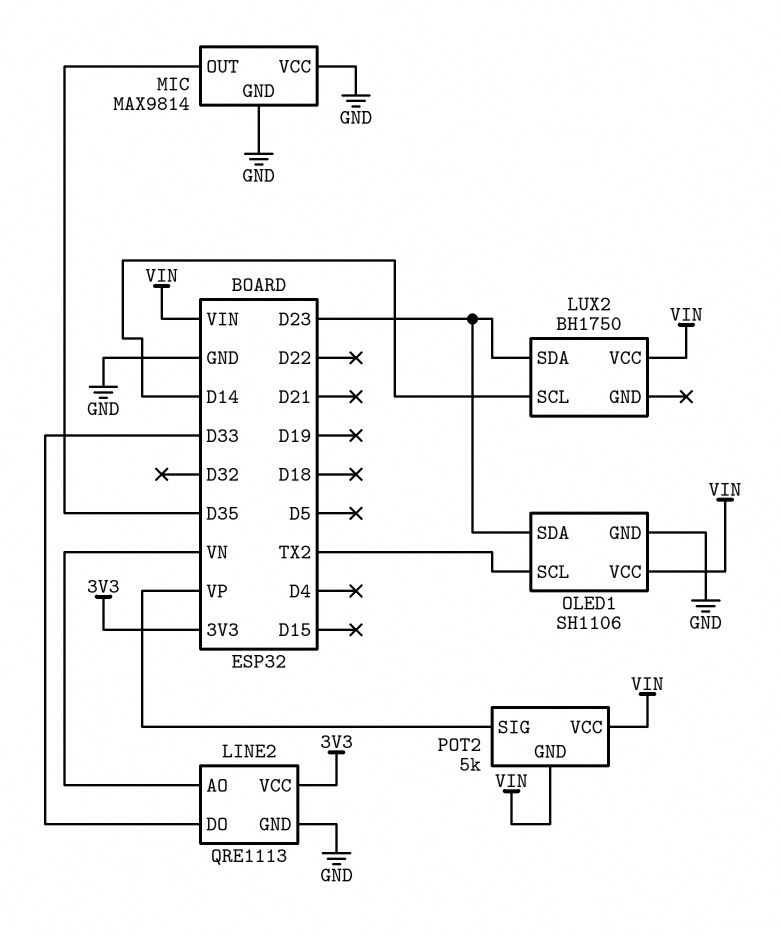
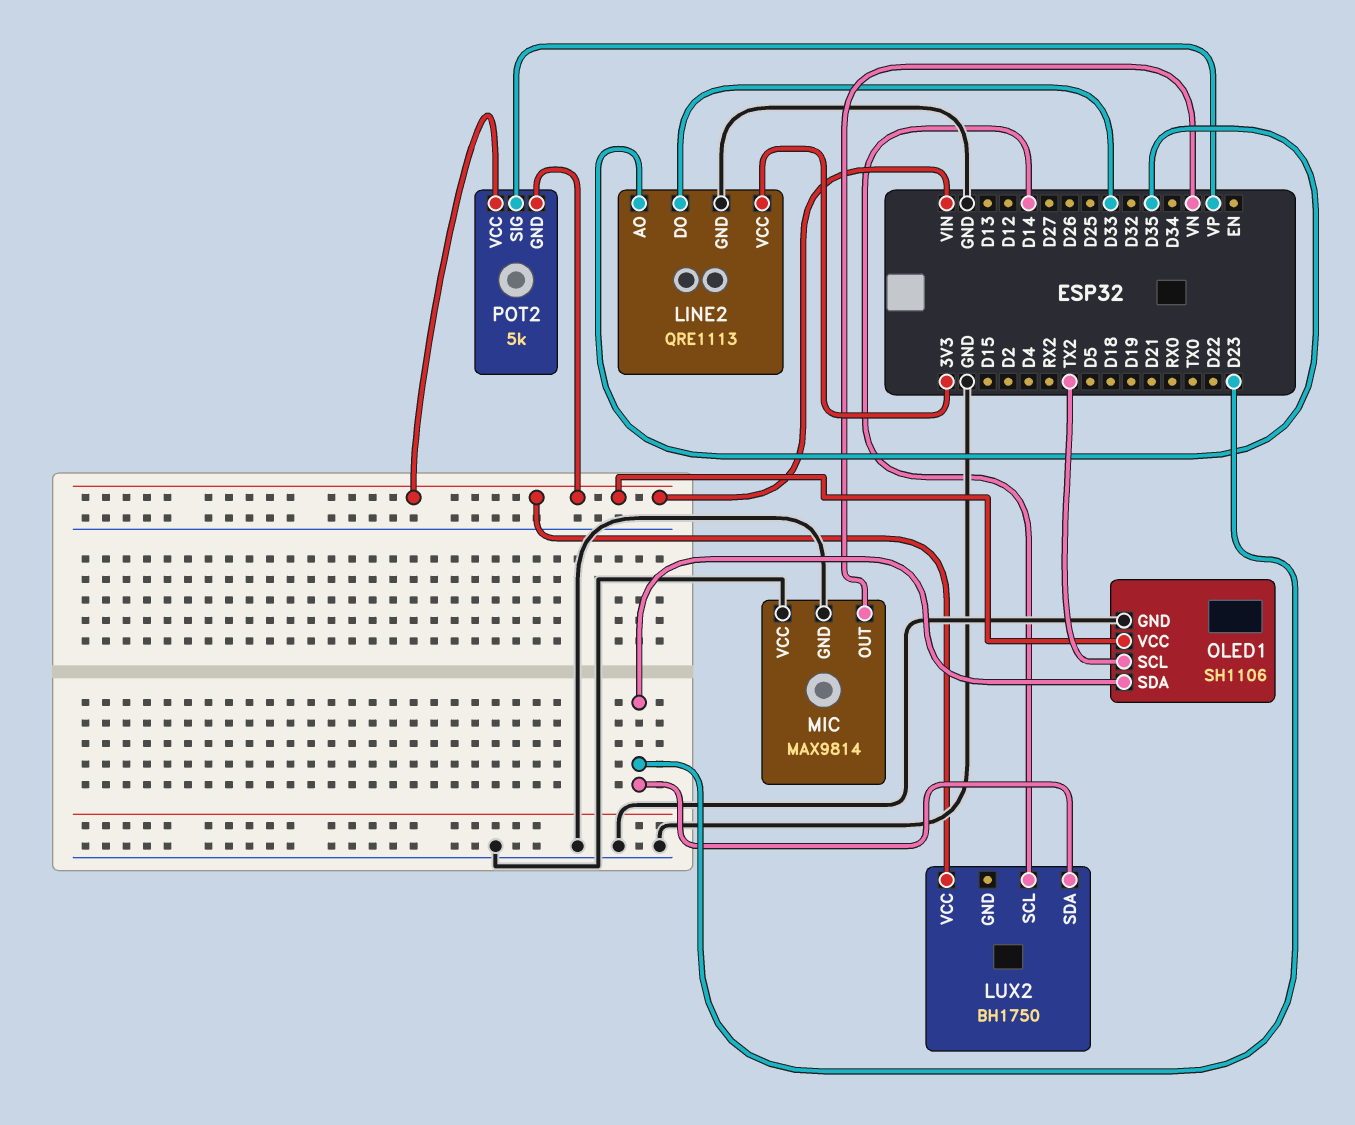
LINE2 pin AO: VN -> D35
MIC pin OUT: D35 -> VN

